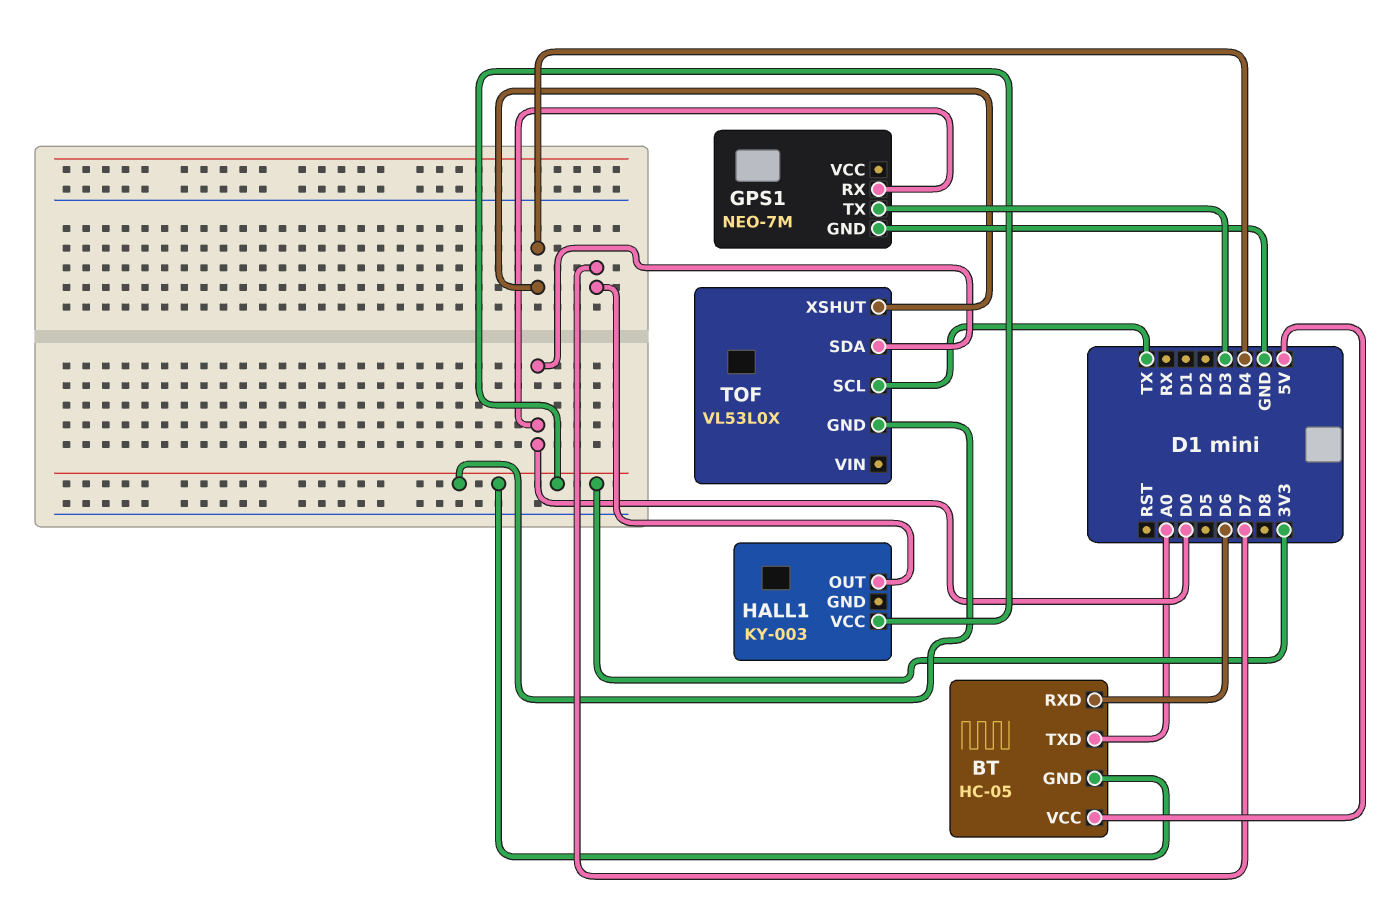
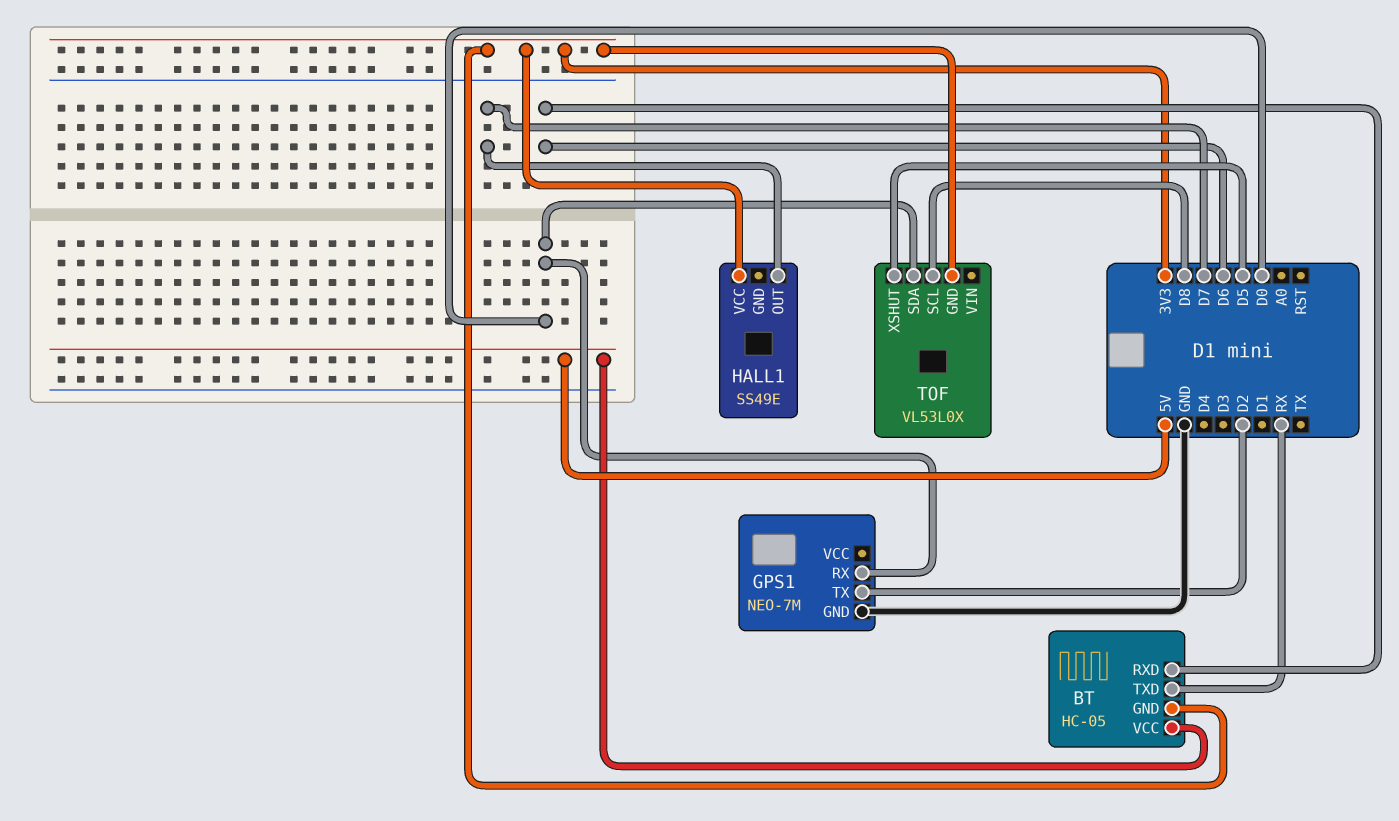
BT pin TXD: A0 -> RX
GPS1 pin TX: D3 -> D2
HALL1: KY-003 -> SS49E
TOF pin SCL: TX -> D8
TOF pin XSHUT: D4 -> D5

